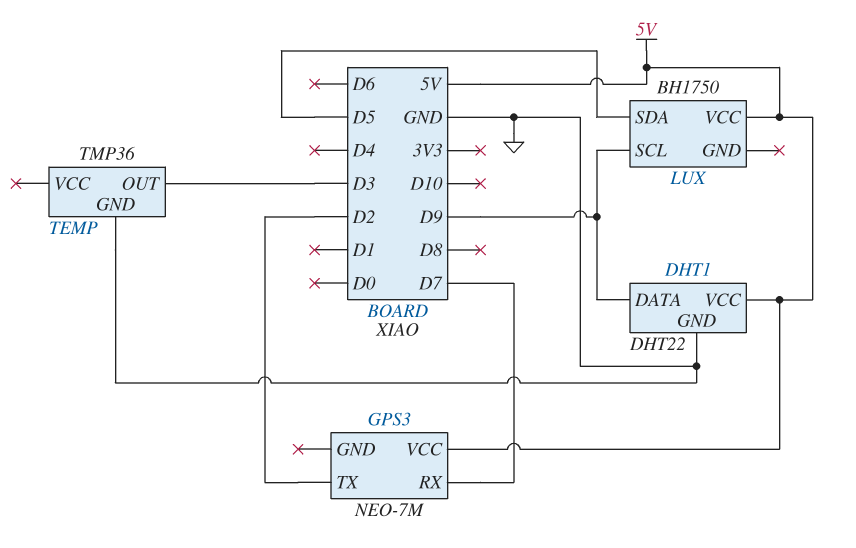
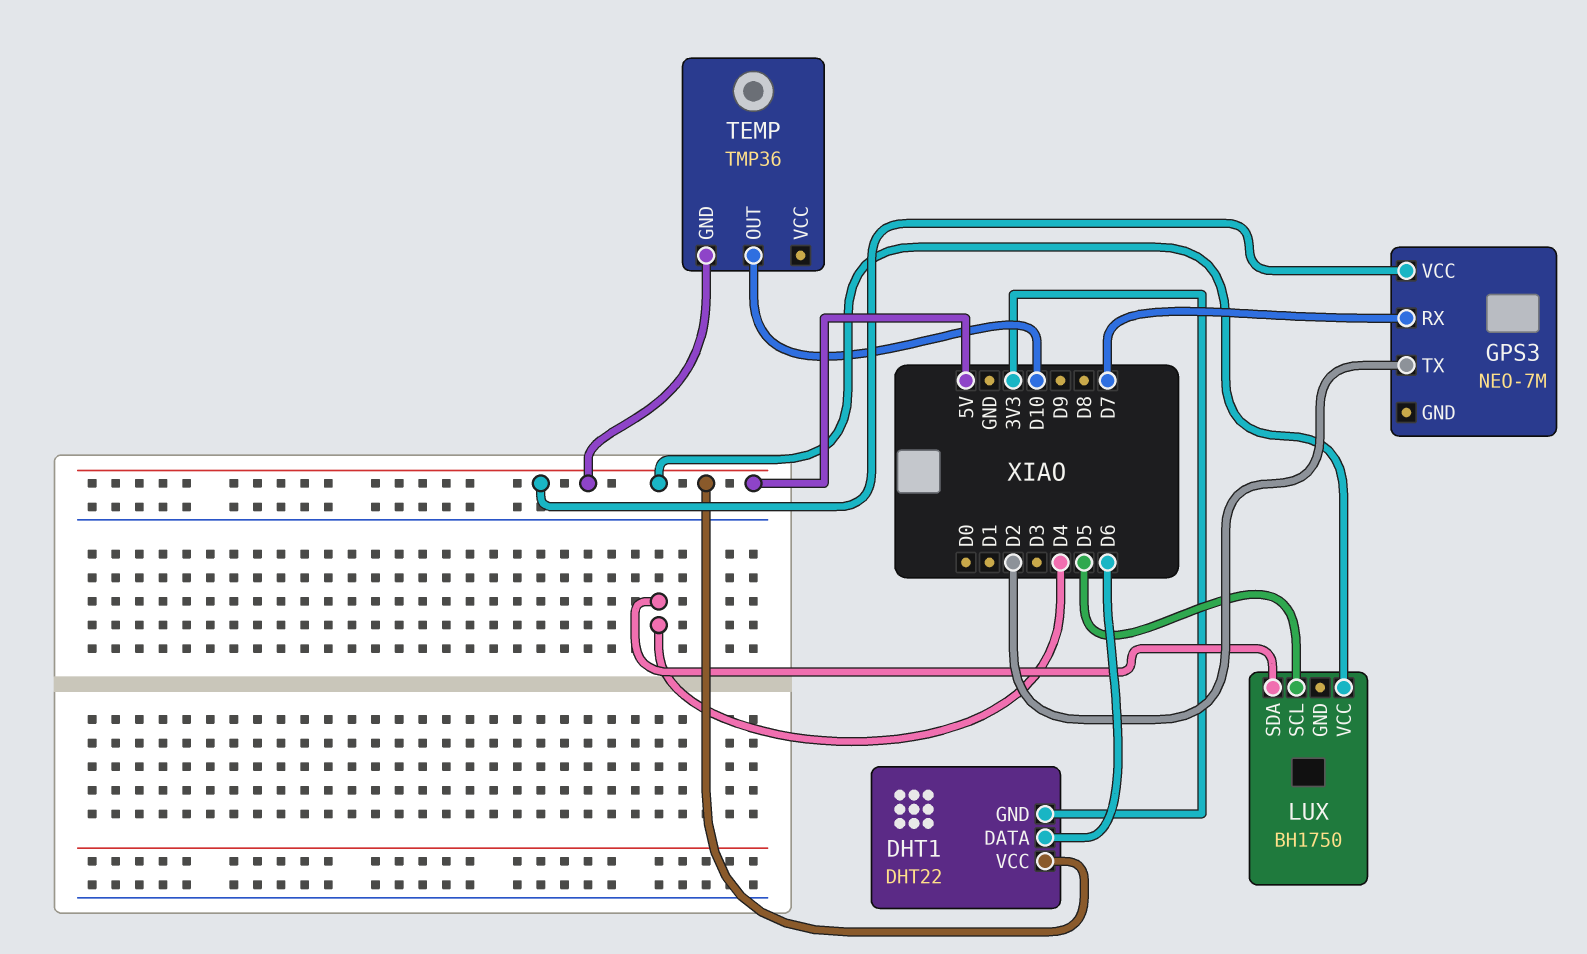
DHT1 pin DATA: D9 -> D6
DHT1 pin GND: GND -> 3V3
LUX pin SCL: D9 -> D5
LUX pin SDA: D5 -> D4
TEMP pin GND: GND -> 5V
TEMP pin OUT: D3 -> D10

